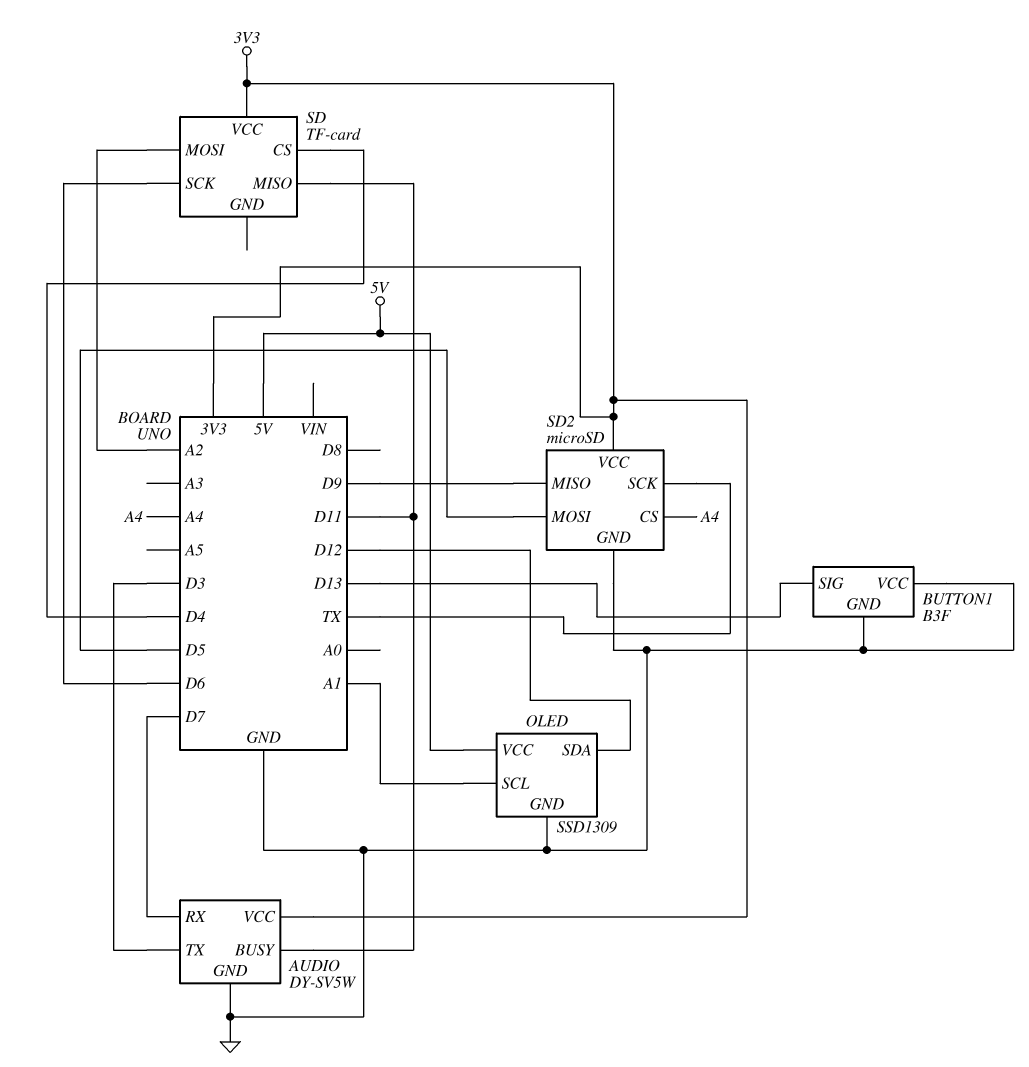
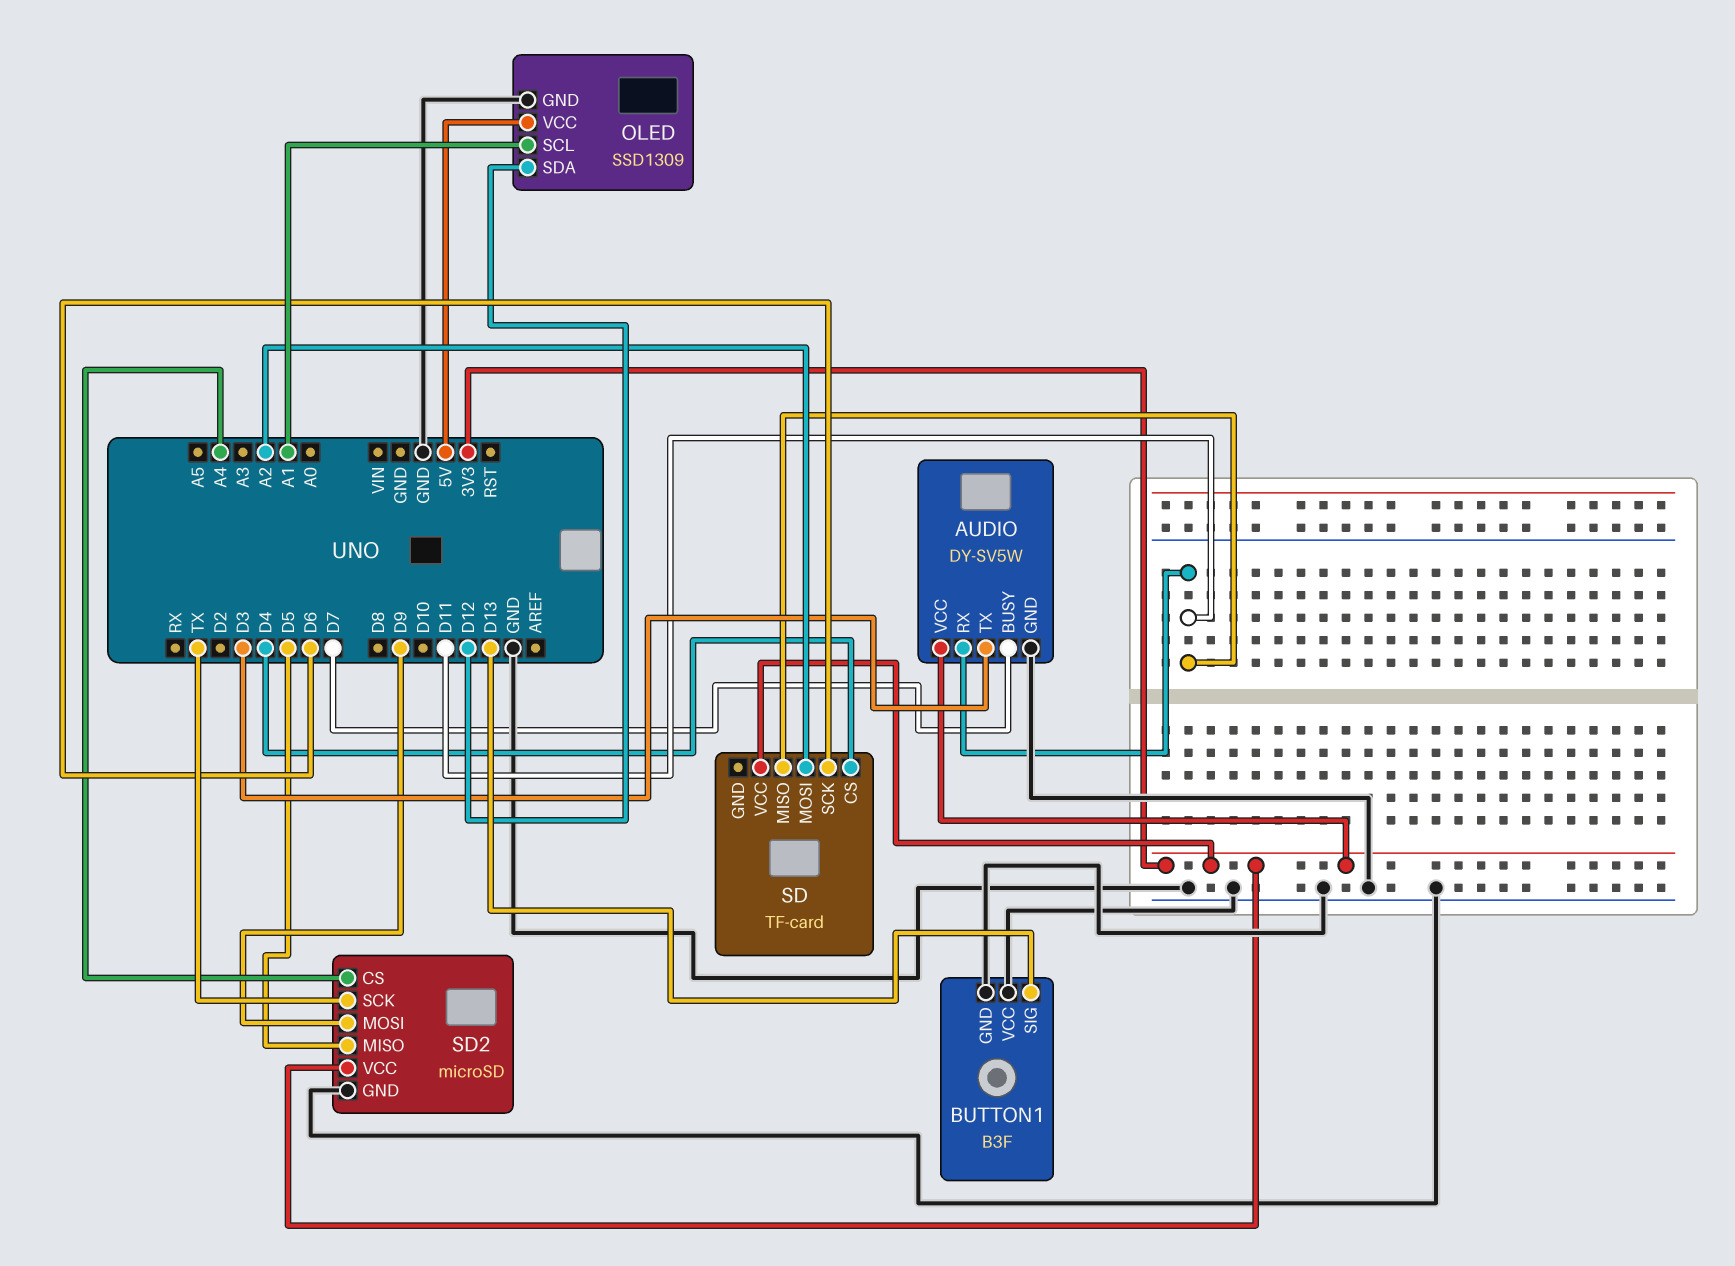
AUDIO pin BUSY: D11 -> D7
AUDIO pin RX: D7 -> D11
SD2 pin MISO: D9 -> D5
SD2 pin MOSI: D5 -> D9

